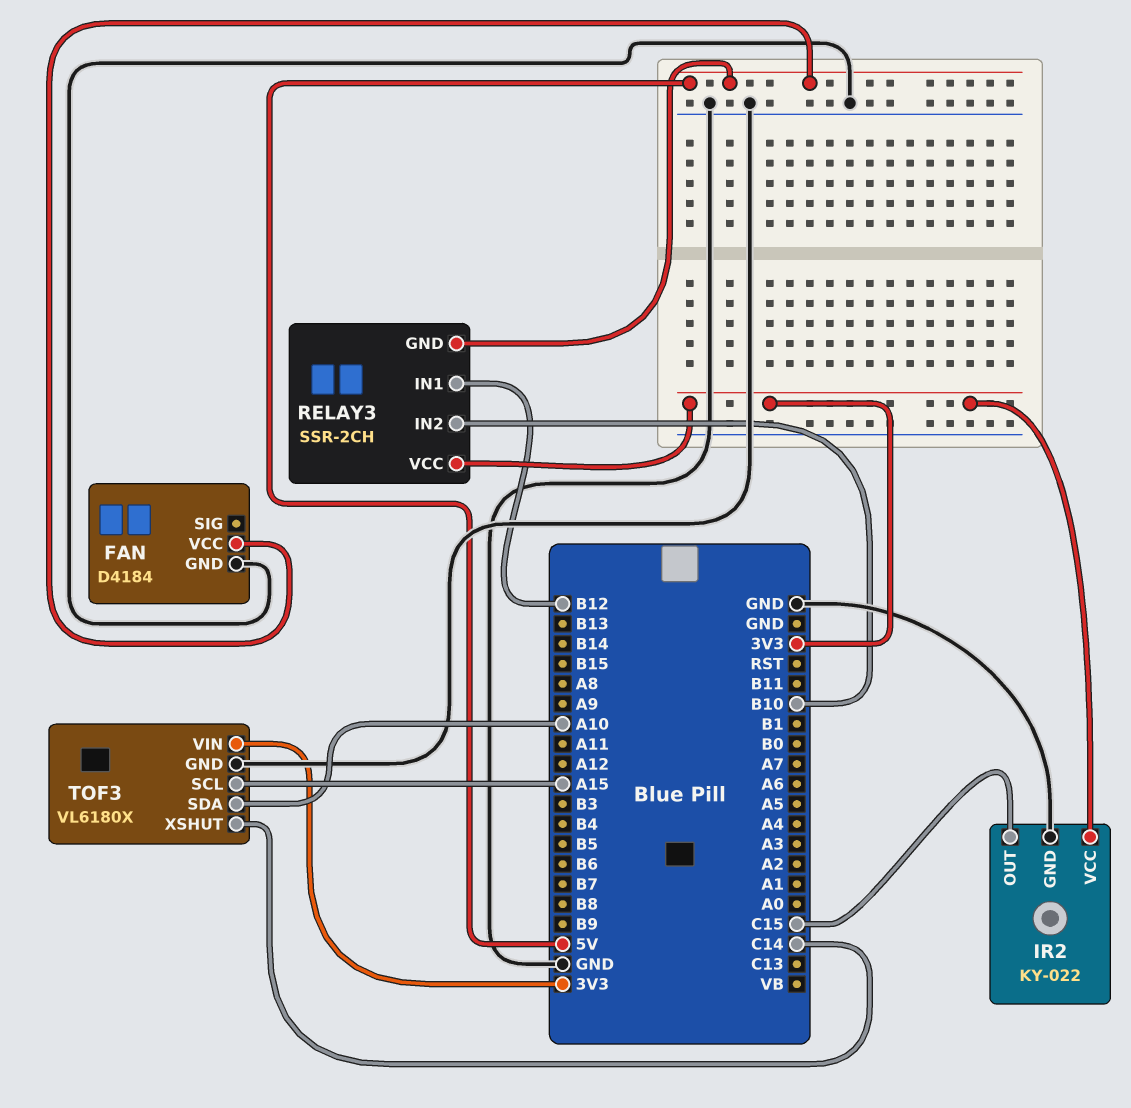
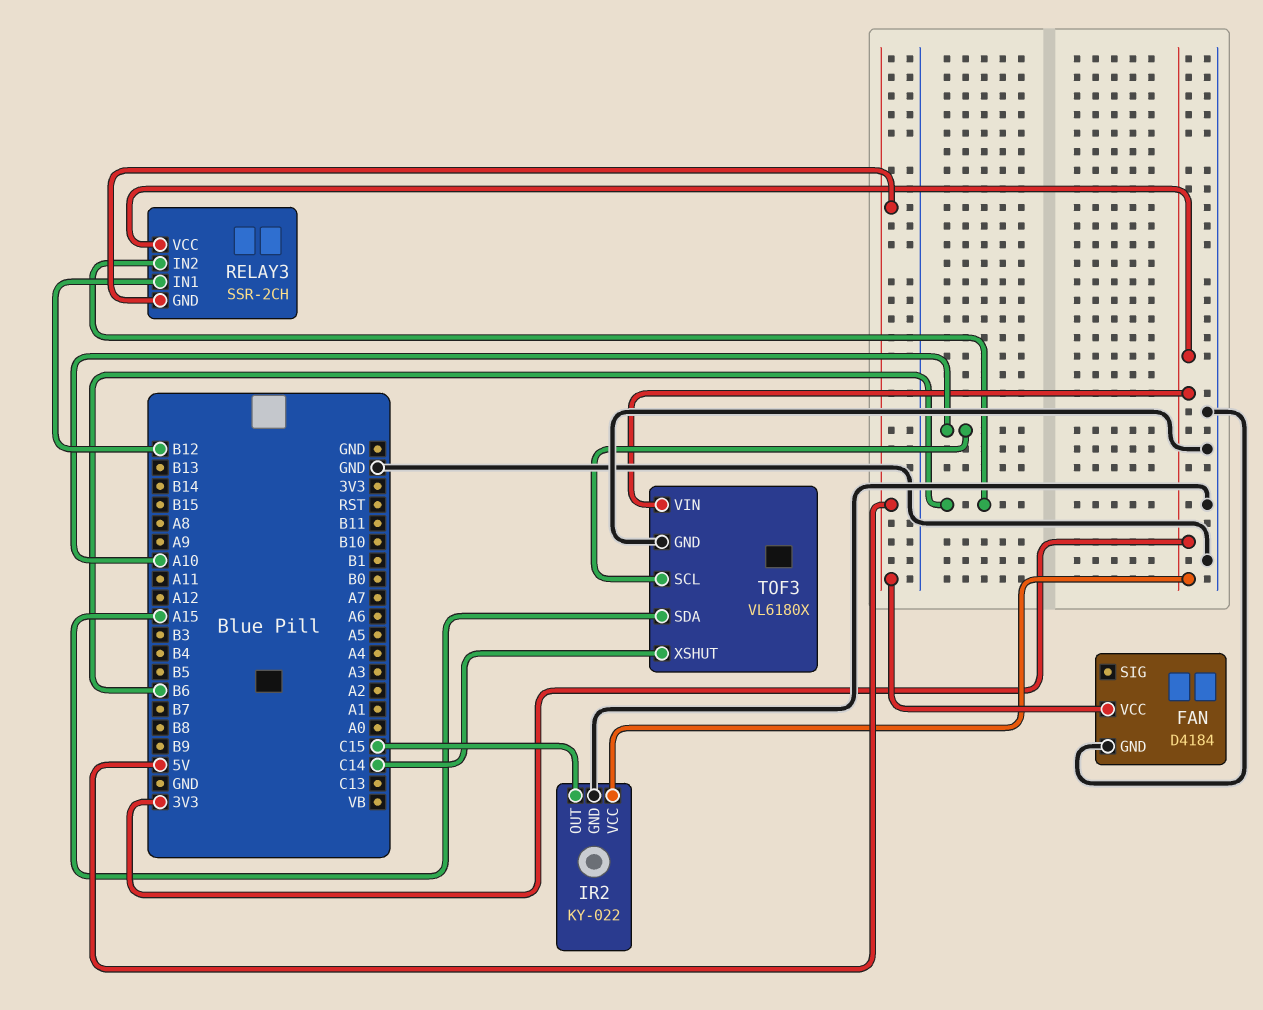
RELAY3 pin IN2: B10 -> B6
TOF3 pin SCL: A15 -> A10
TOF3 pin SDA: A10 -> A15

